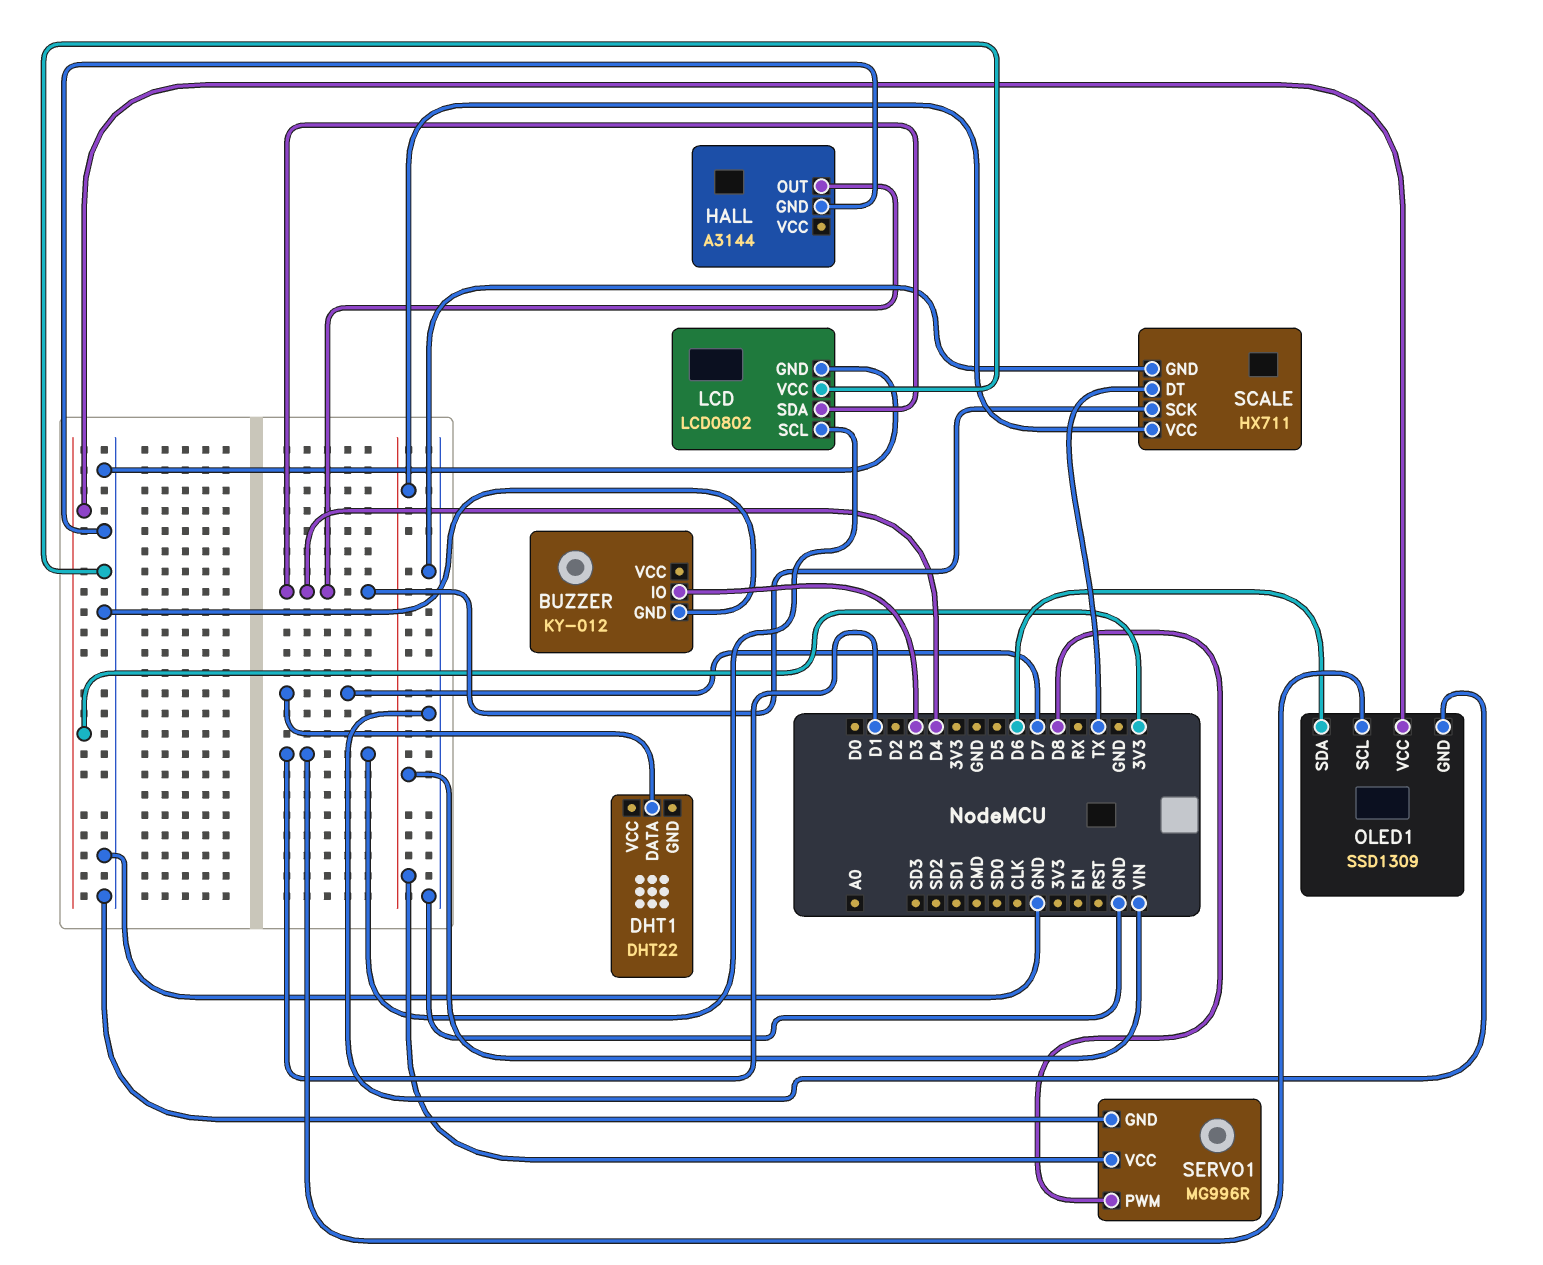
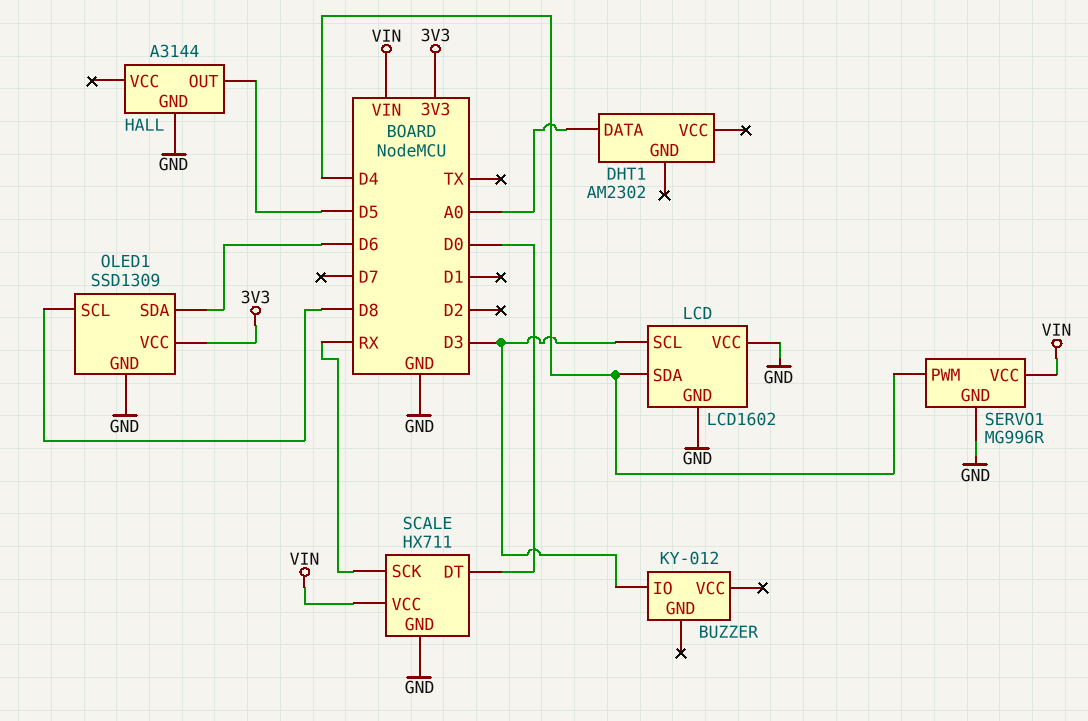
BUZZER pin GND: GND -> none
DHT1: DHT22 -> AM2302
DHT1 pin DATA: D7 -> A0
HALL pin OUT: D4 -> D5
LCD: LCD0802 -> LCD1602
LCD pin SCL: D1 -> D3
OLED1 pin SCL: D1 -> D8
SCALE pin DT: TX -> D0
SCALE pin SCK: D4 -> RX
SERVO1 pin PWM: D8 -> D4

